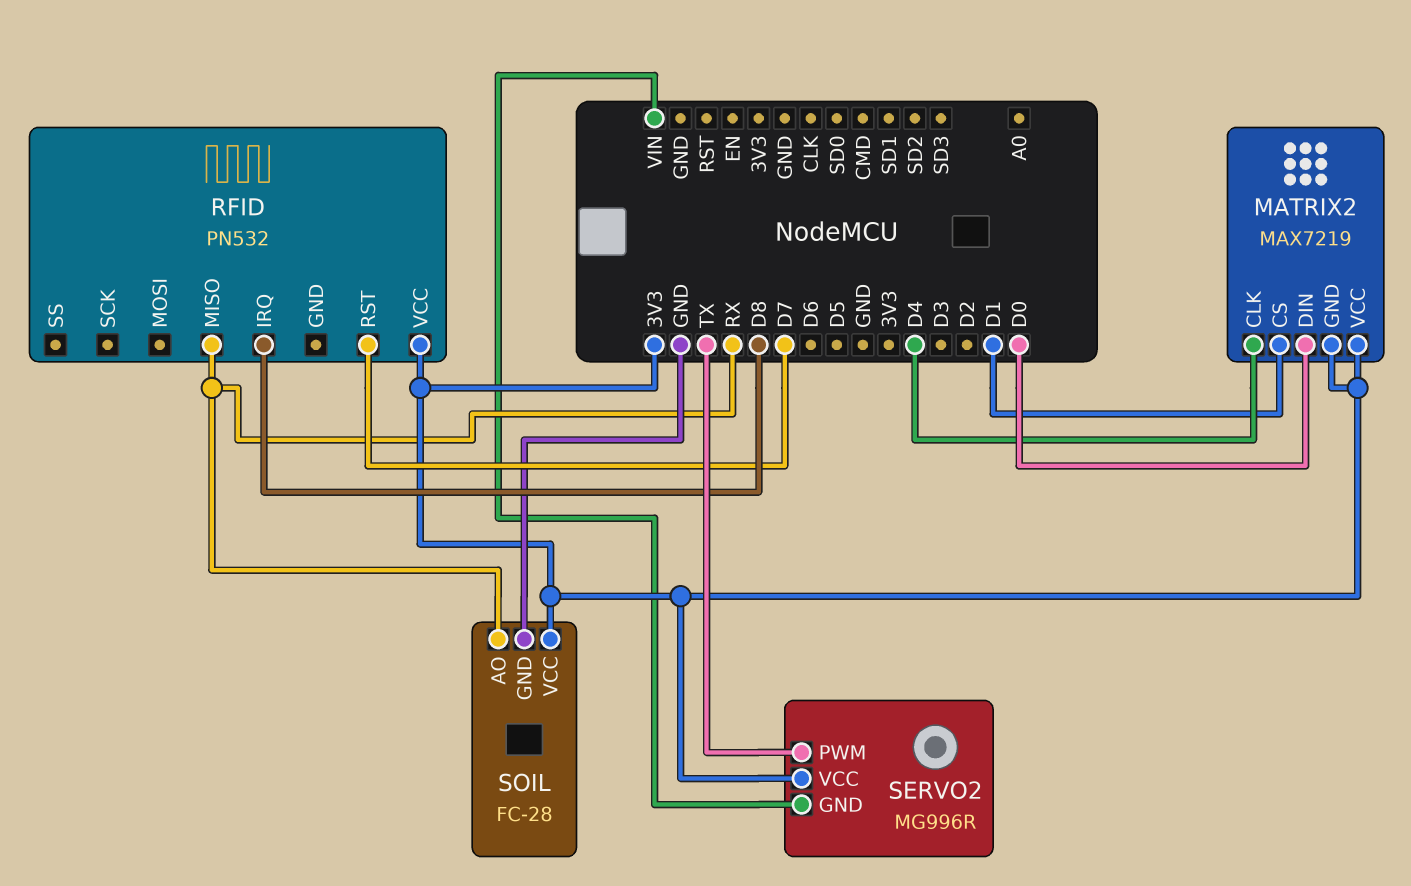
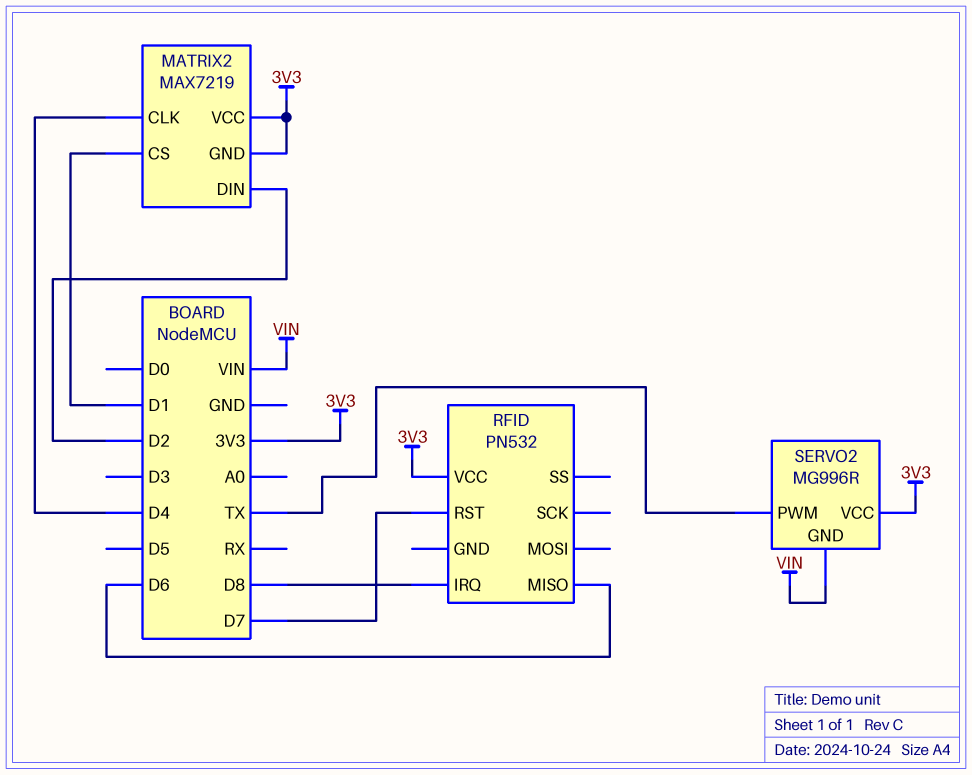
MATRIX2 pin DIN: D0 -> D2
RFID pin MISO: RX -> D6
SOIL: FC-28 -> none
SOIL pin AO: RX -> none
SOIL pin GND: GND -> none
SOIL pin VCC: 3V3 -> none

